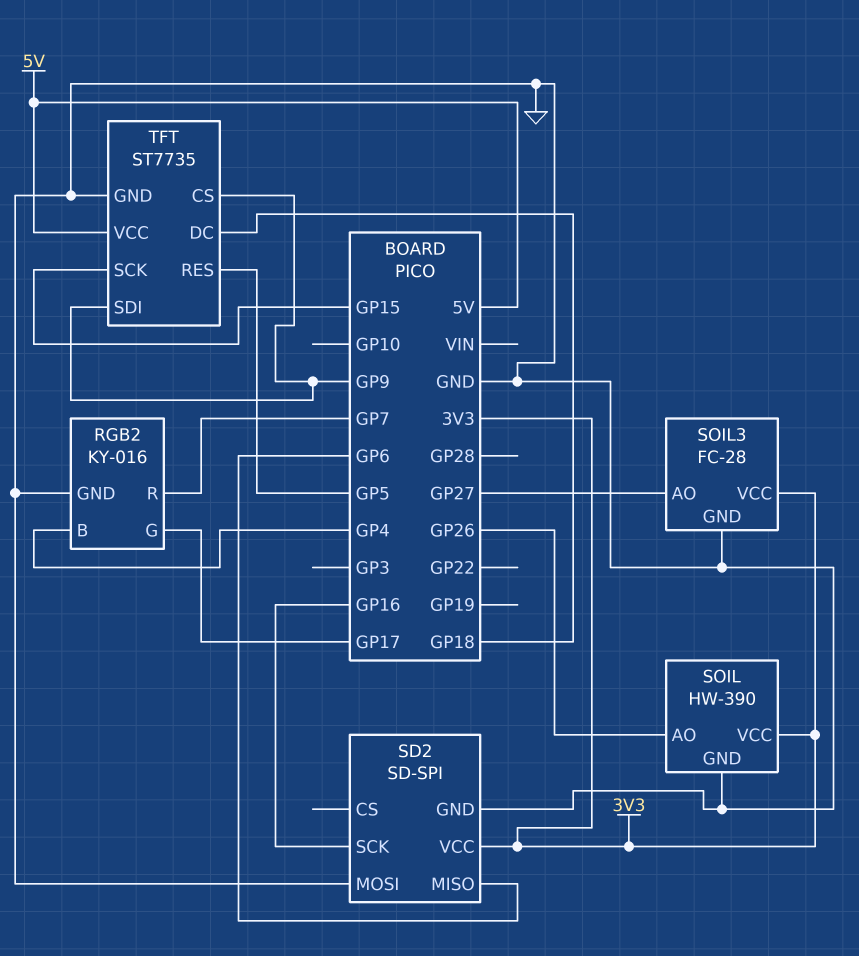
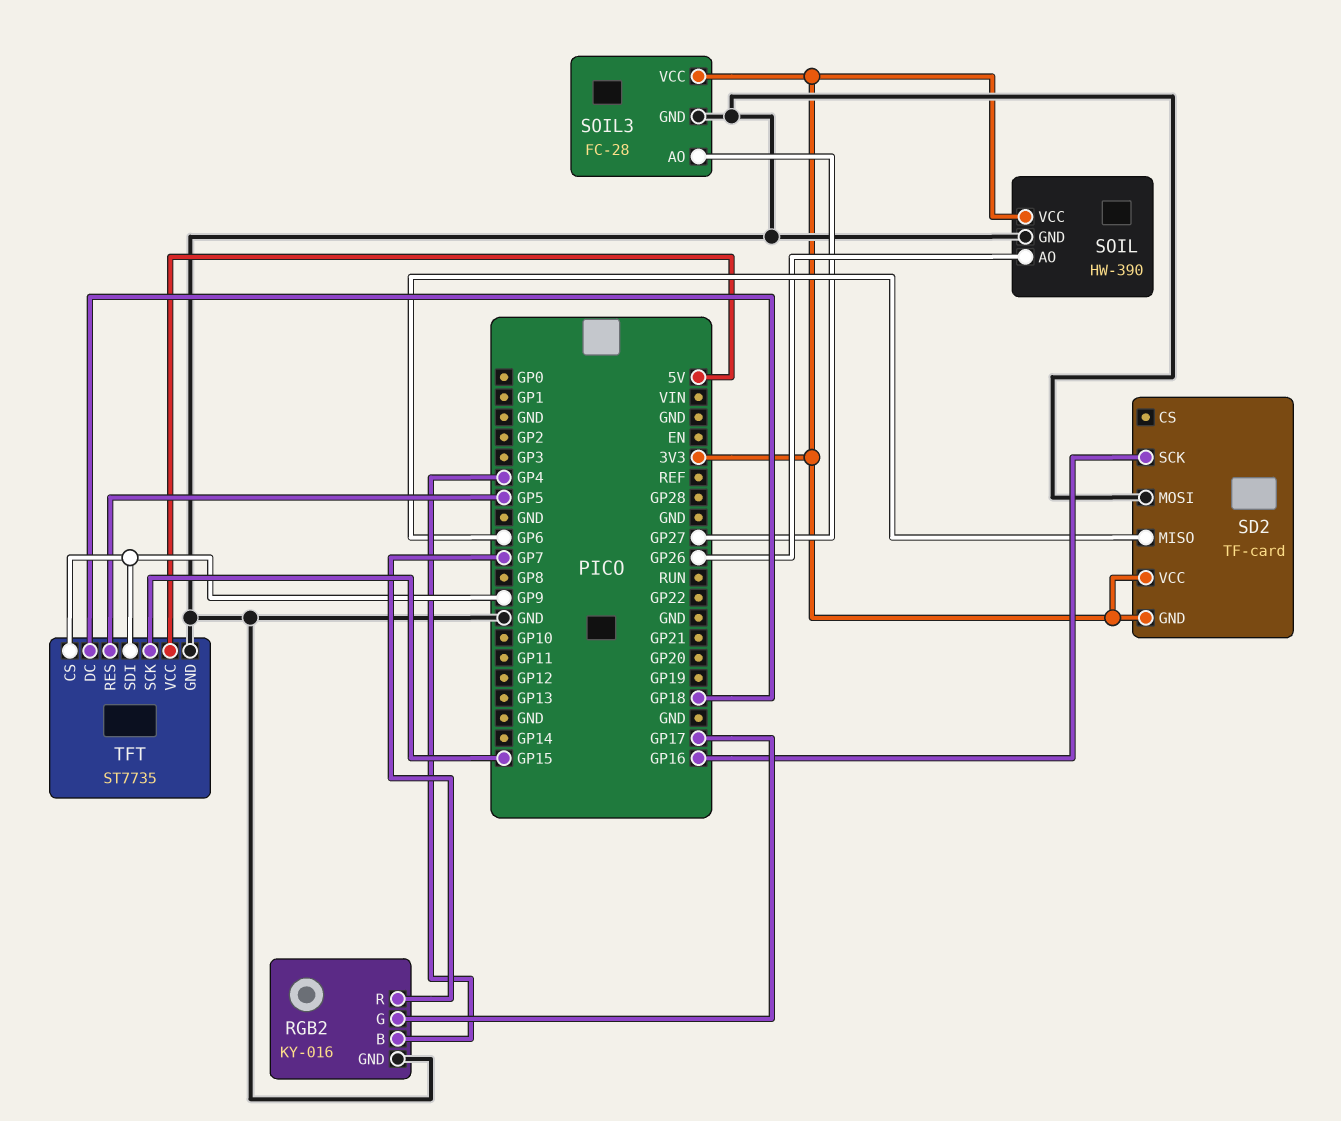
SD2: SD-SPI -> TF-card
SD2 pin GND: GND -> 3V3

